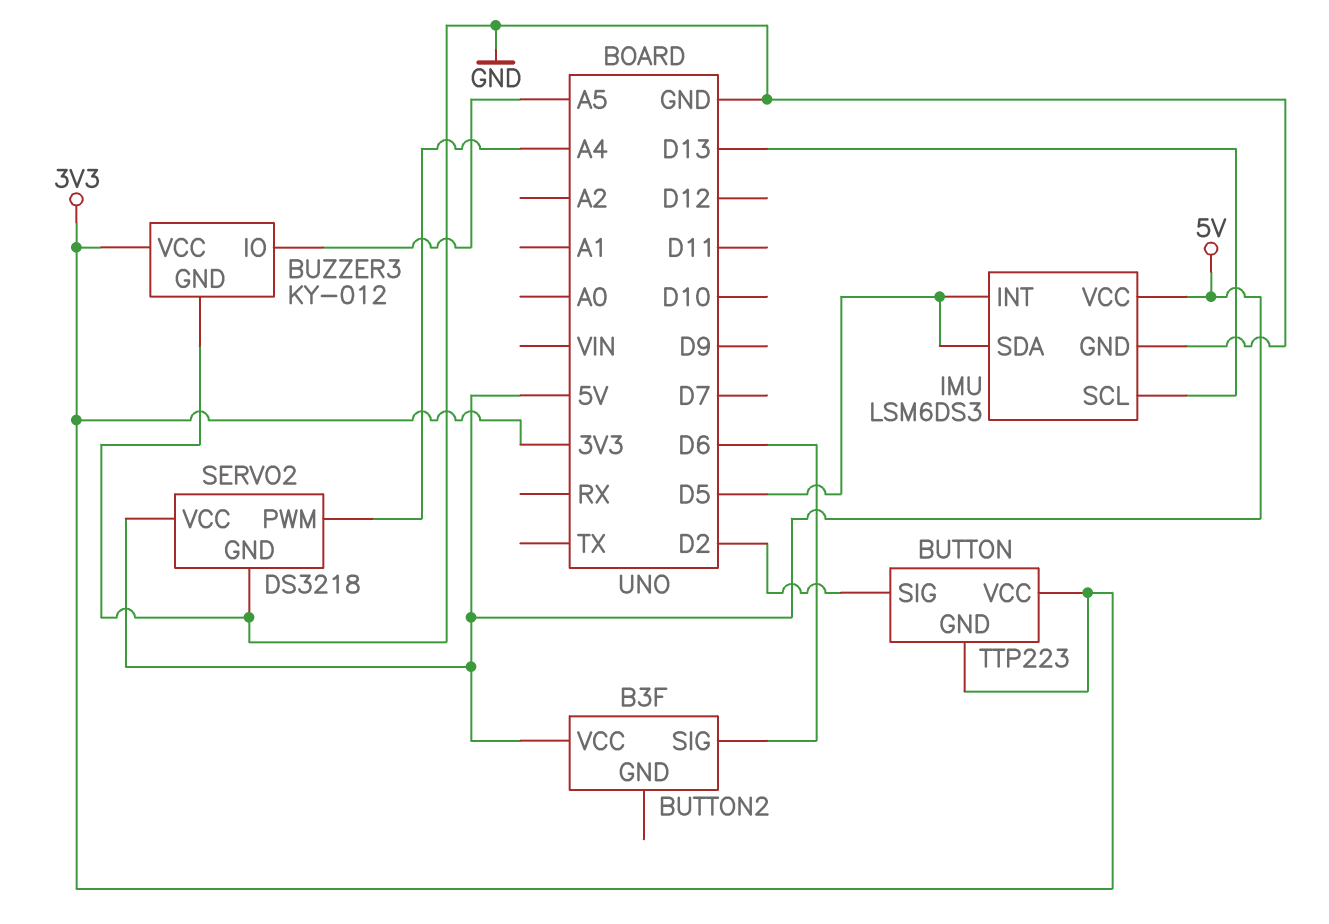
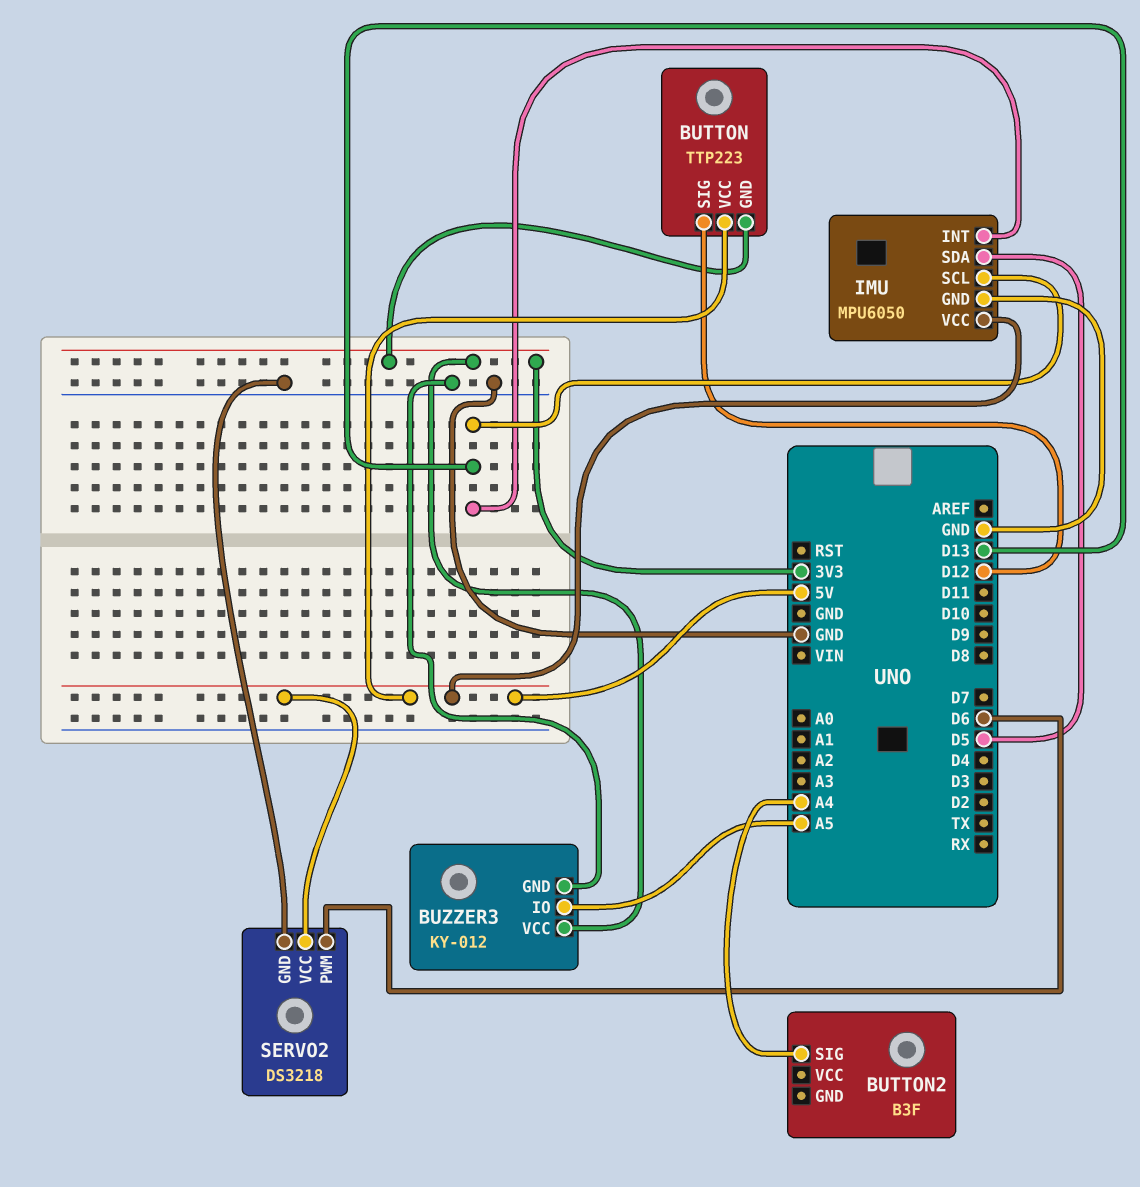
BUTTON pin SIG: D2 -> D12
BUTTON pin VCC: 3V3 -> 5V
BUTTON2 pin SIG: D6 -> A4
BUTTON2 pin VCC: 5V -> none
IMU: LSM6DS3 -> MPU6050
IMU pin INT: D5 -> D13
SERVO2 pin PWM: A4 -> D6

